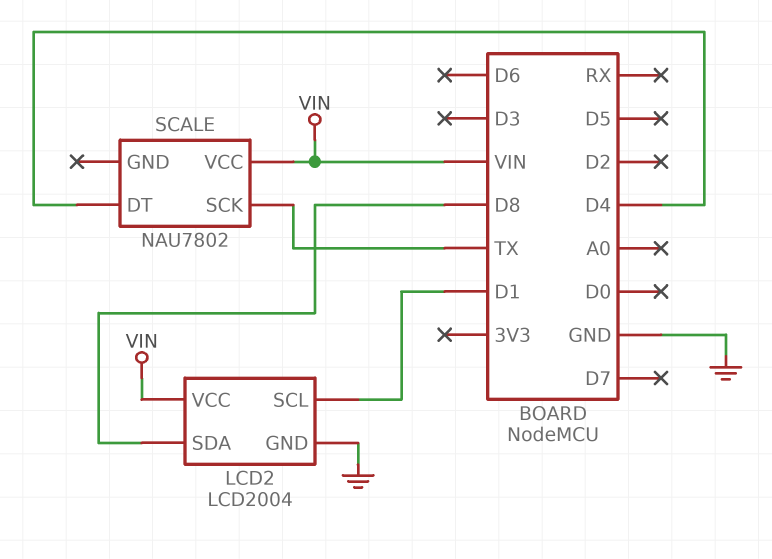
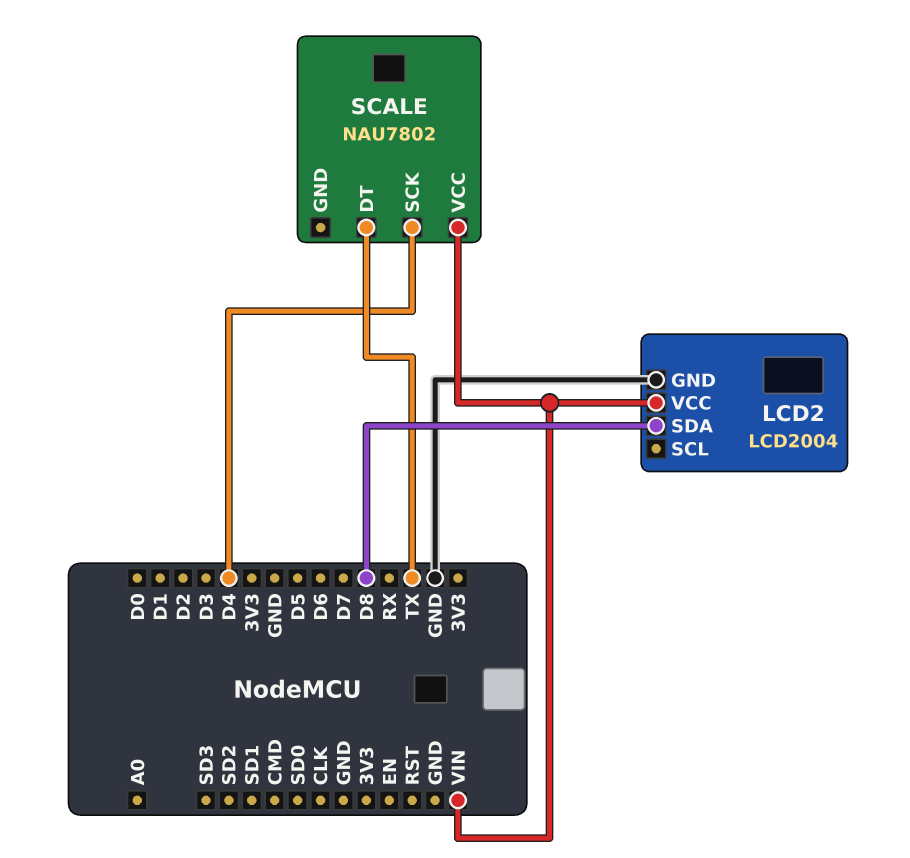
LCD2 pin SCL: D1 -> none
SCALE pin DT: D4 -> TX
SCALE pin SCK: TX -> D4

